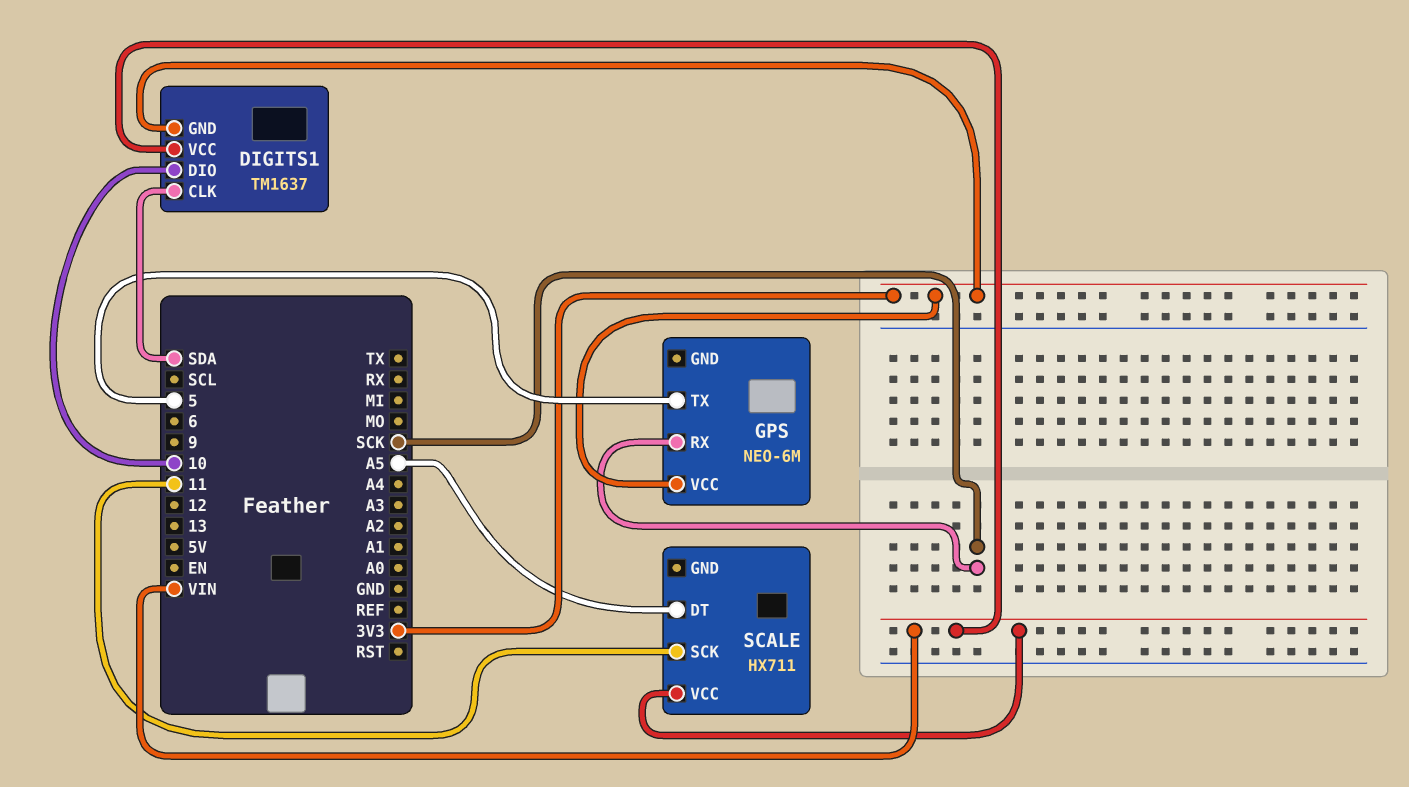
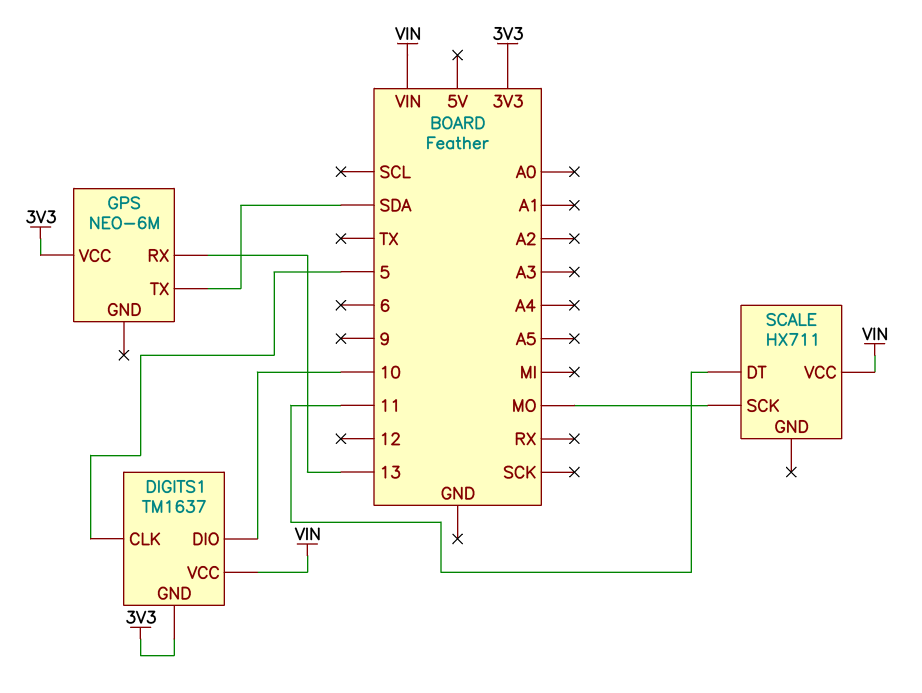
DIGITS1 pin CLK: SDA -> 5
GPS pin RX: SCK -> 13
GPS pin TX: 5 -> SDA
SCALE pin DT: A5 -> 11
SCALE pin SCK: 11 -> MO

